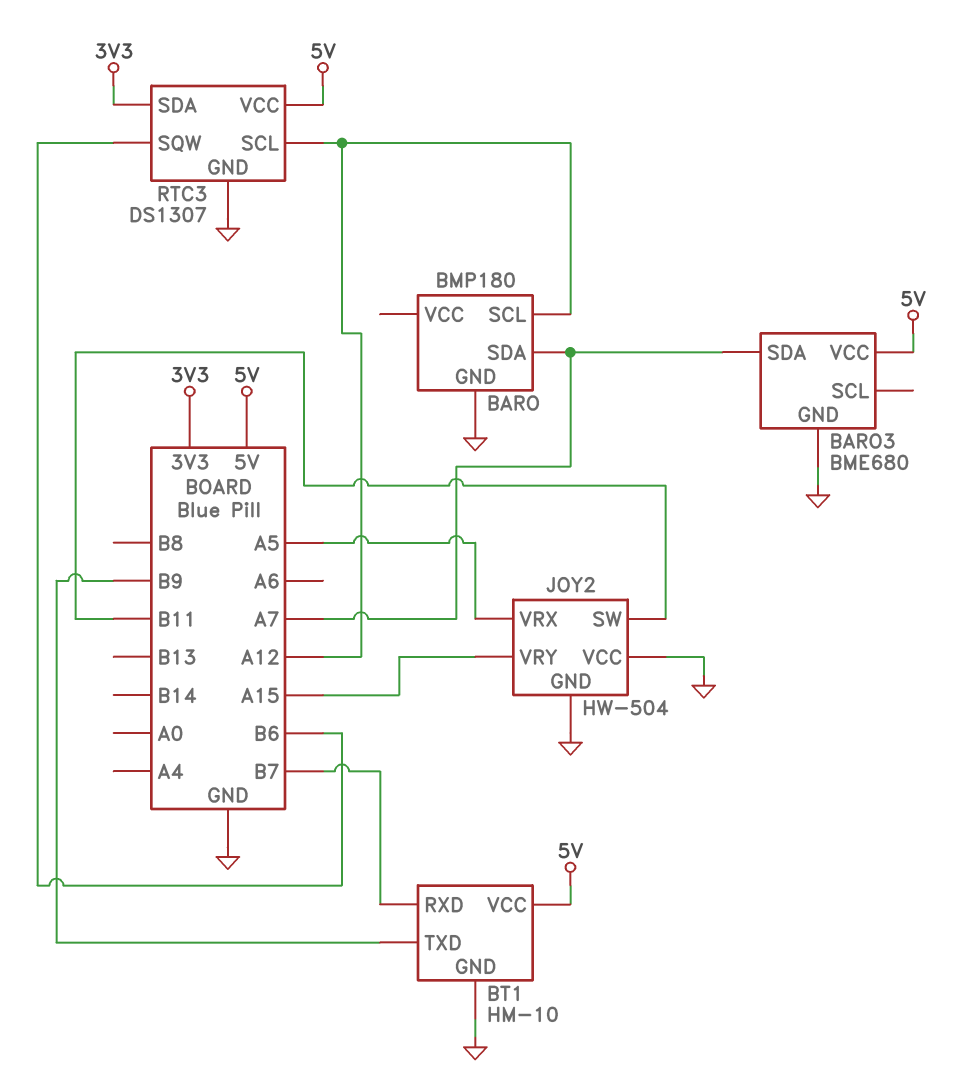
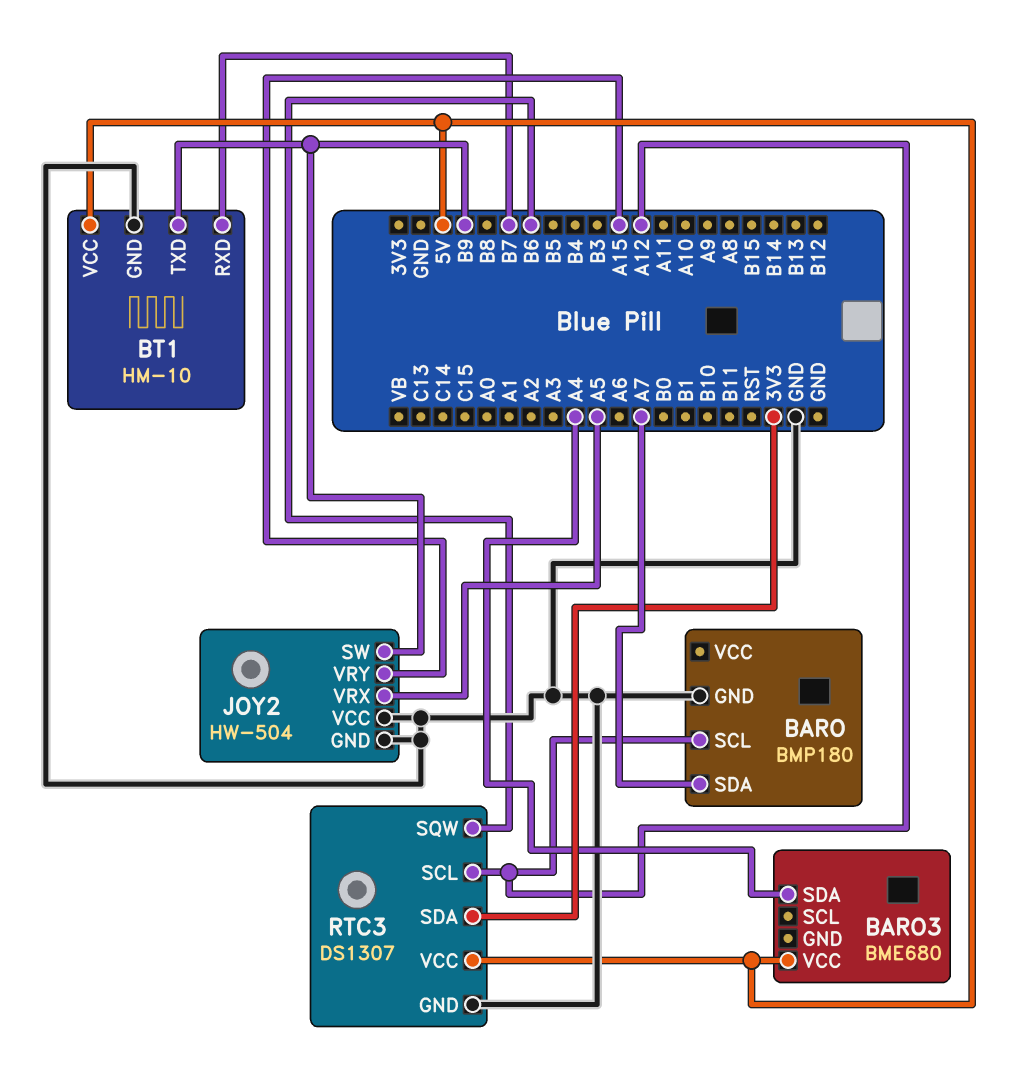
BARO3 pin GND: GND -> none
BARO3 pin SDA: A7 -> A4
JOY2 pin SW: B11 -> B9

